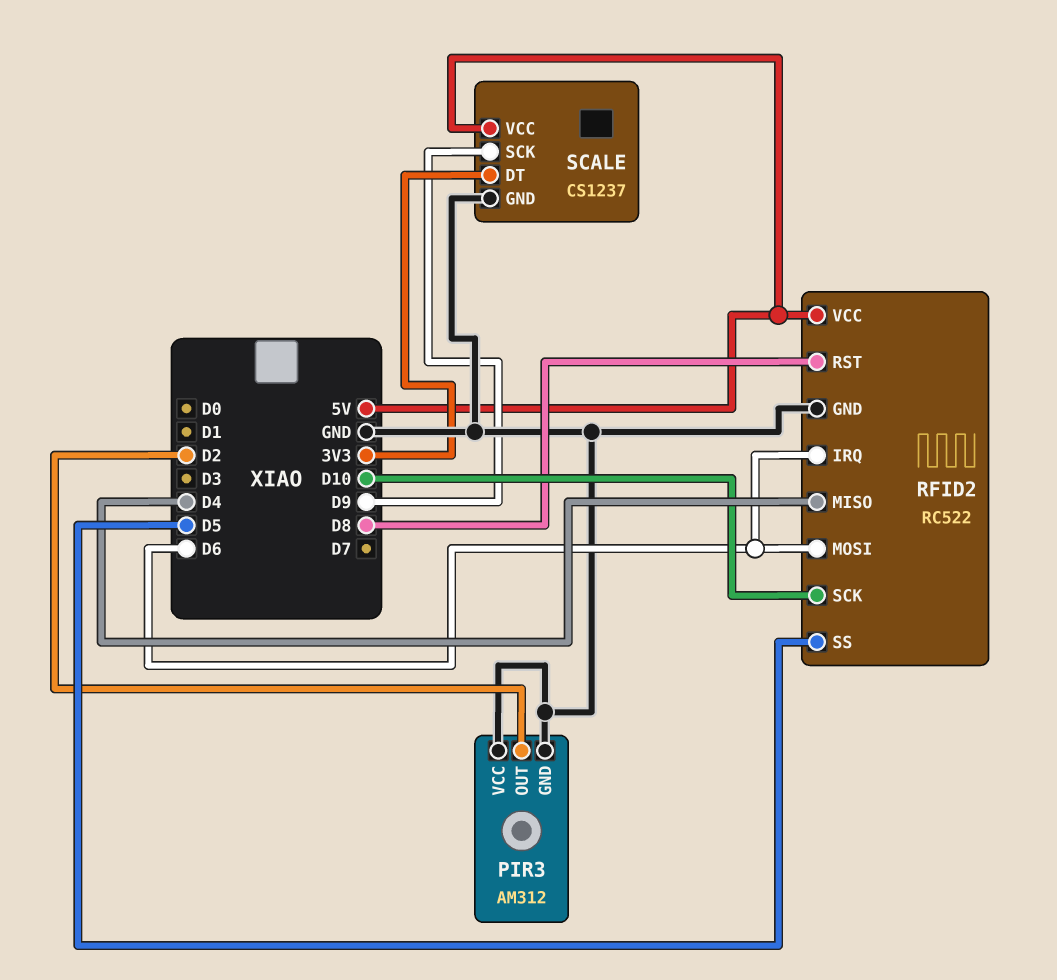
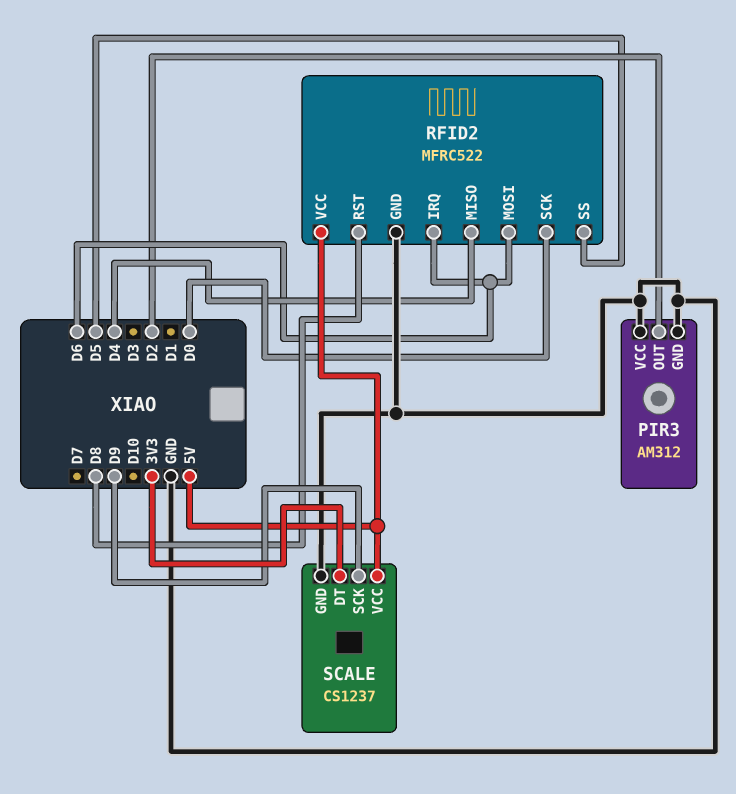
RFID2: RC522 -> MFRC522
RFID2 pin SCK: D10 -> D0

